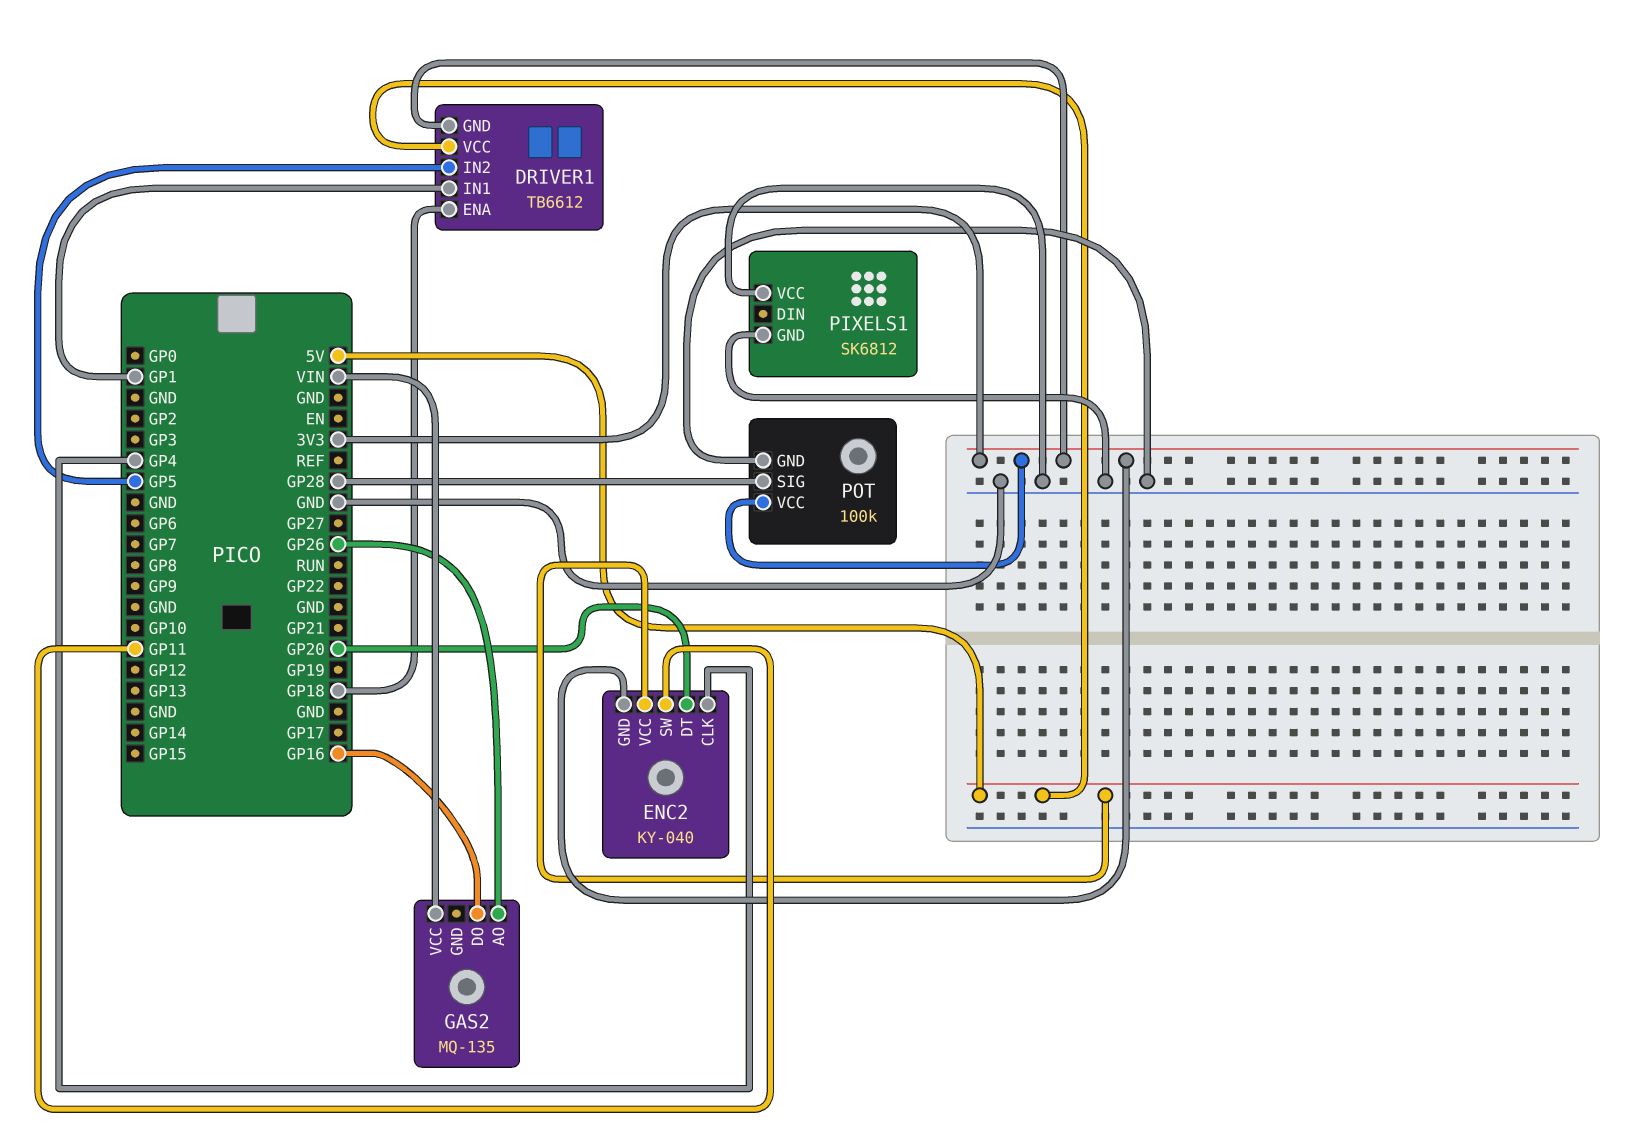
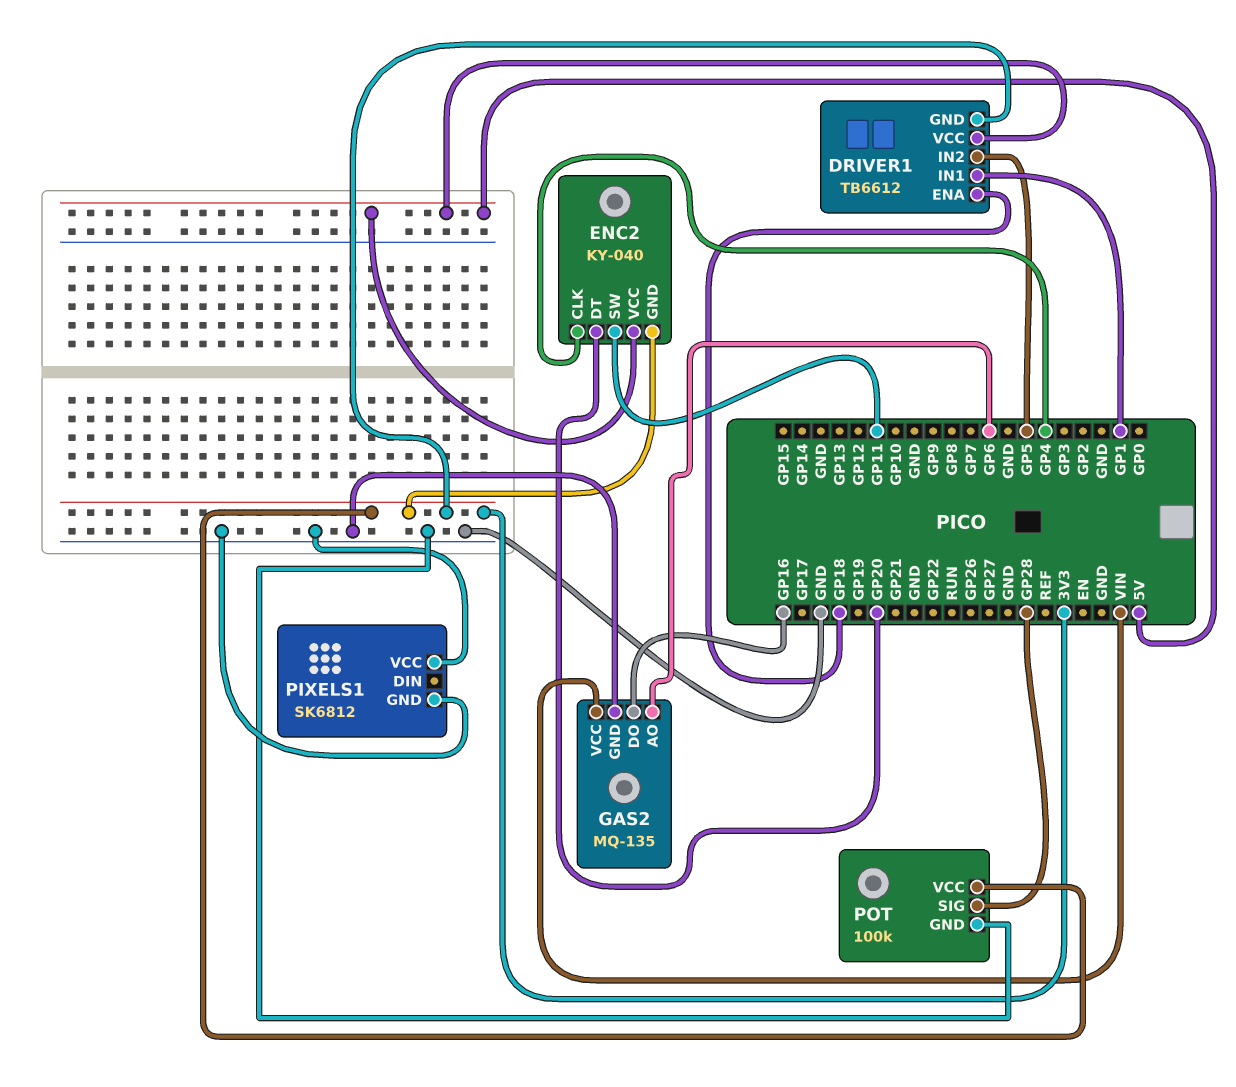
GAS2 pin AO: GP26 -> GP6
GAS2 pin GND: none -> GND

